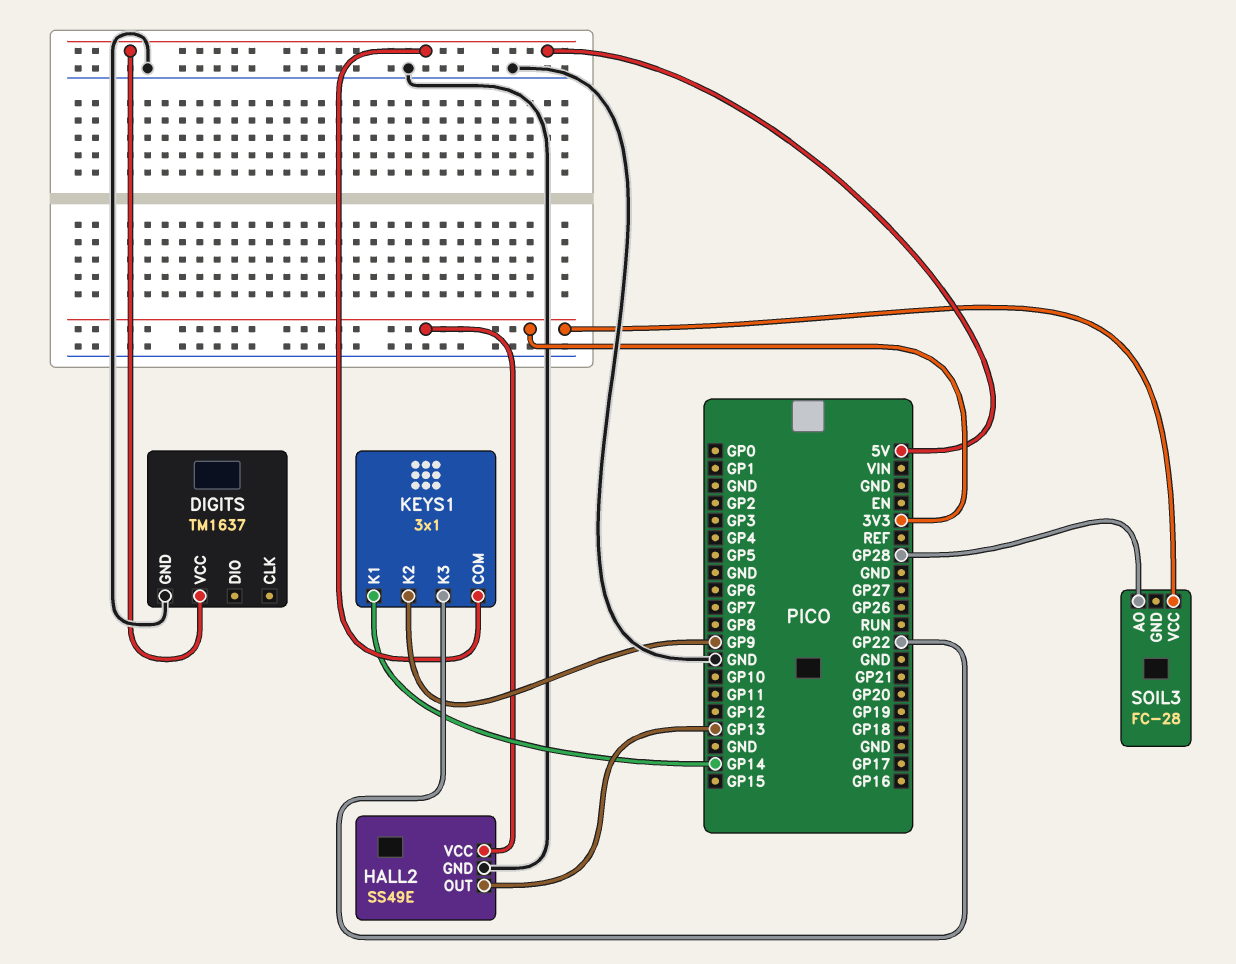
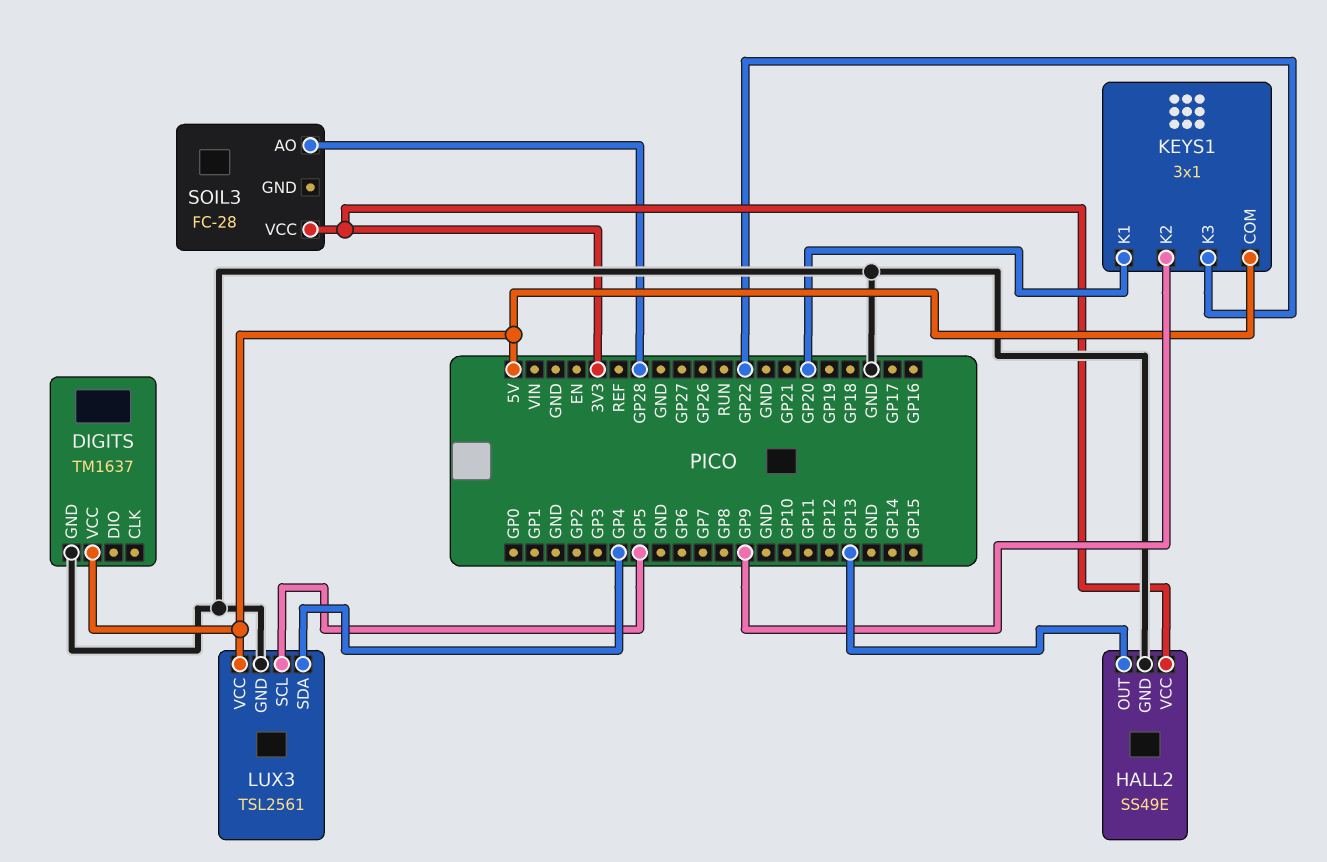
KEYS1 pin K1: GP14 -> GP20
LUX3: none -> TSL2561
LUX3 pin GND: none -> GND
LUX3 pin SCL: none -> GP5
LUX3 pin SDA: none -> GP4
LUX3 pin VCC: none -> 5V

